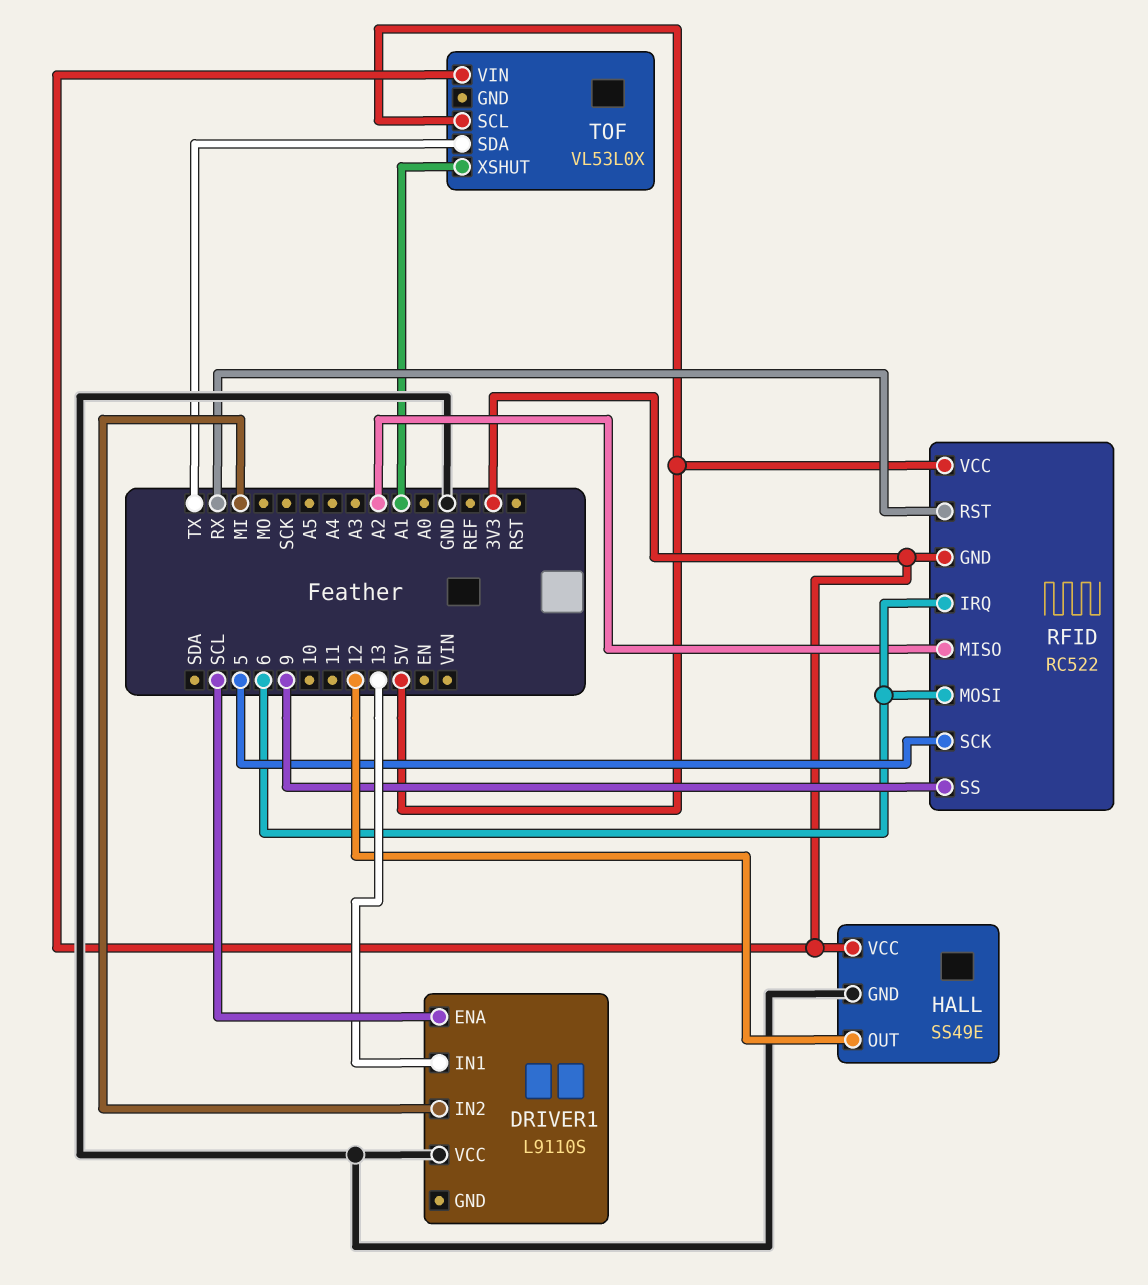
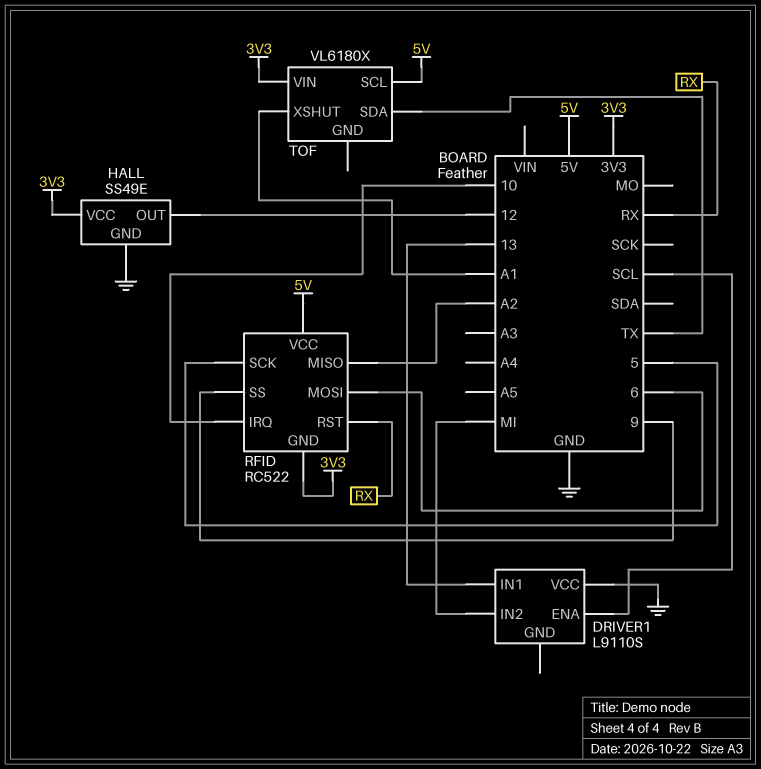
RFID pin IRQ: 6 -> 10
TOF: VL53L0X -> VL6180X

